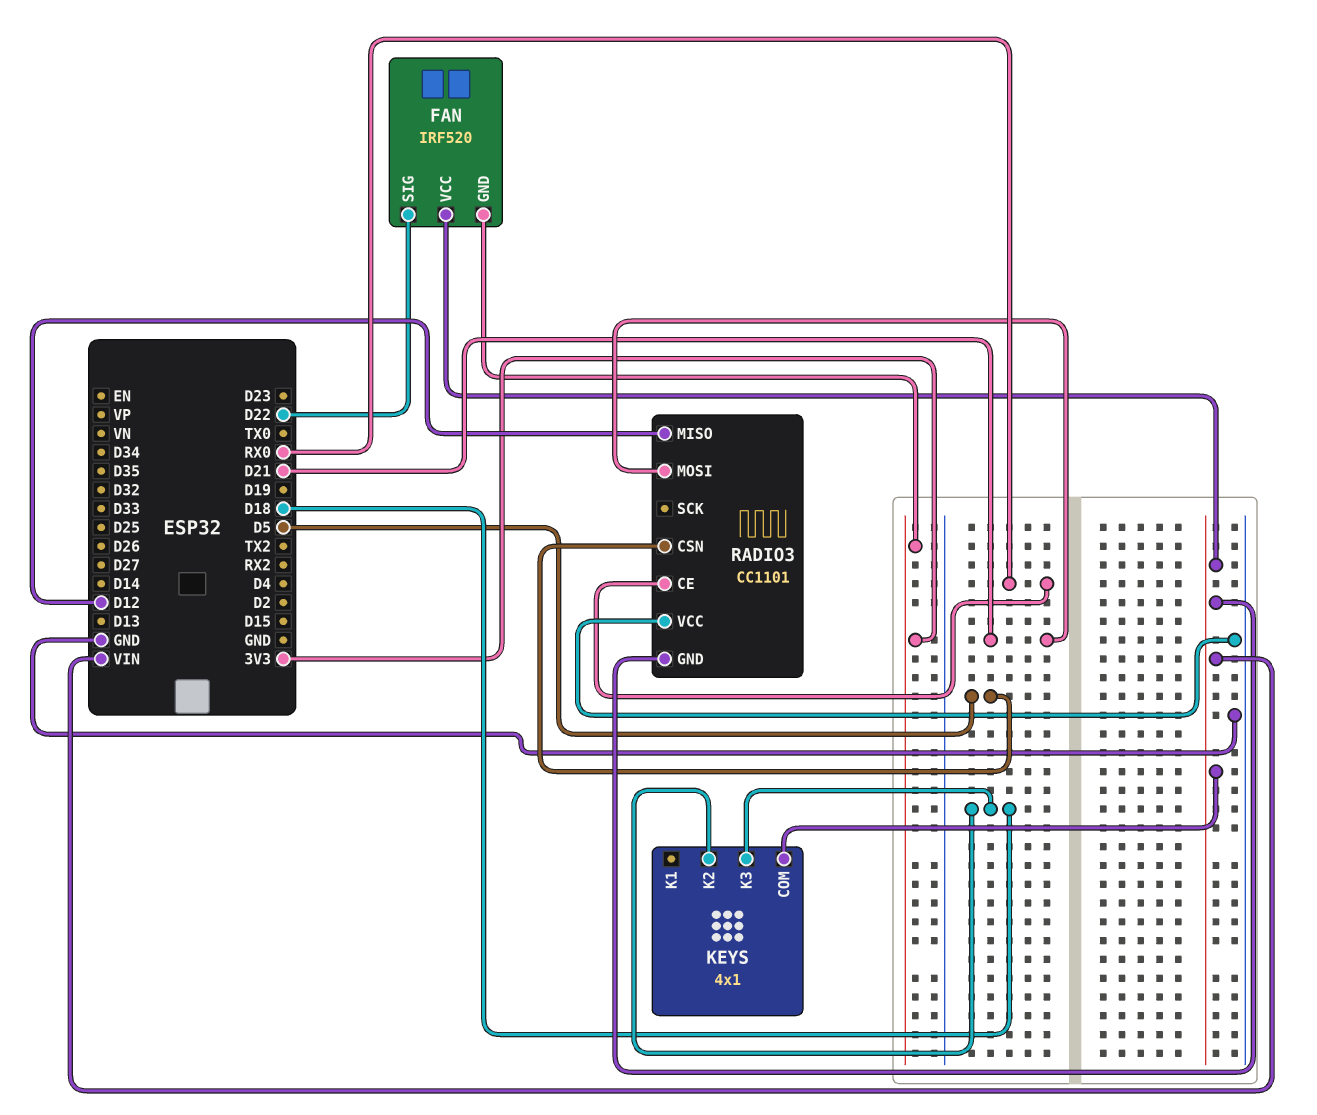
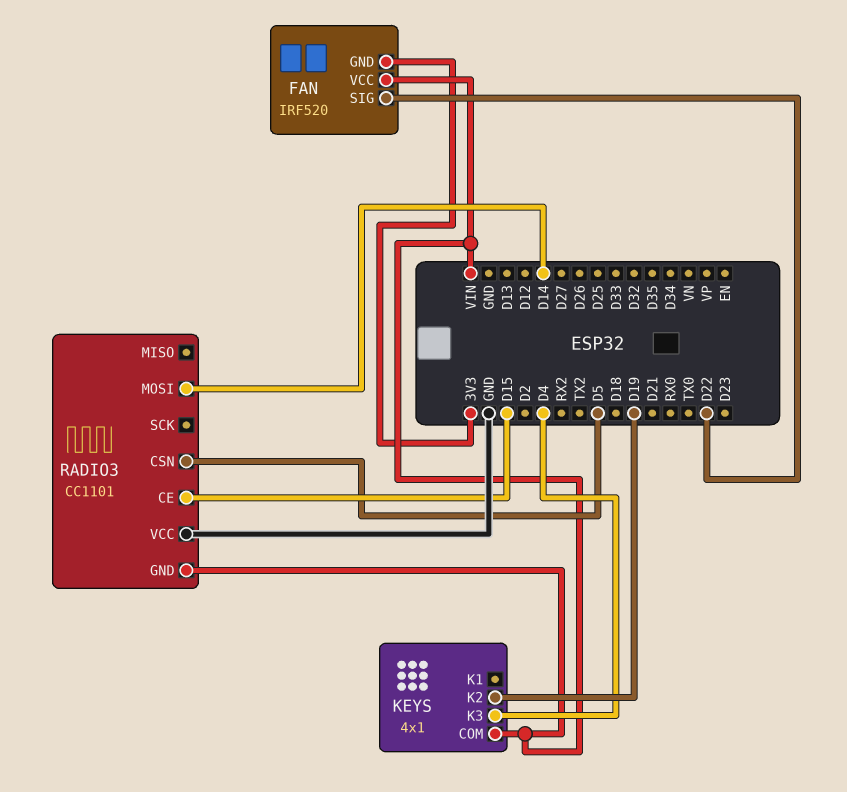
KEYS pin K2: D18 -> D19
KEYS pin K3: D18 -> D4
RADIO3 pin CE: RX0 -> D15
RADIO3 pin MISO: D12 -> none
RADIO3 pin MOSI: D21 -> D14

